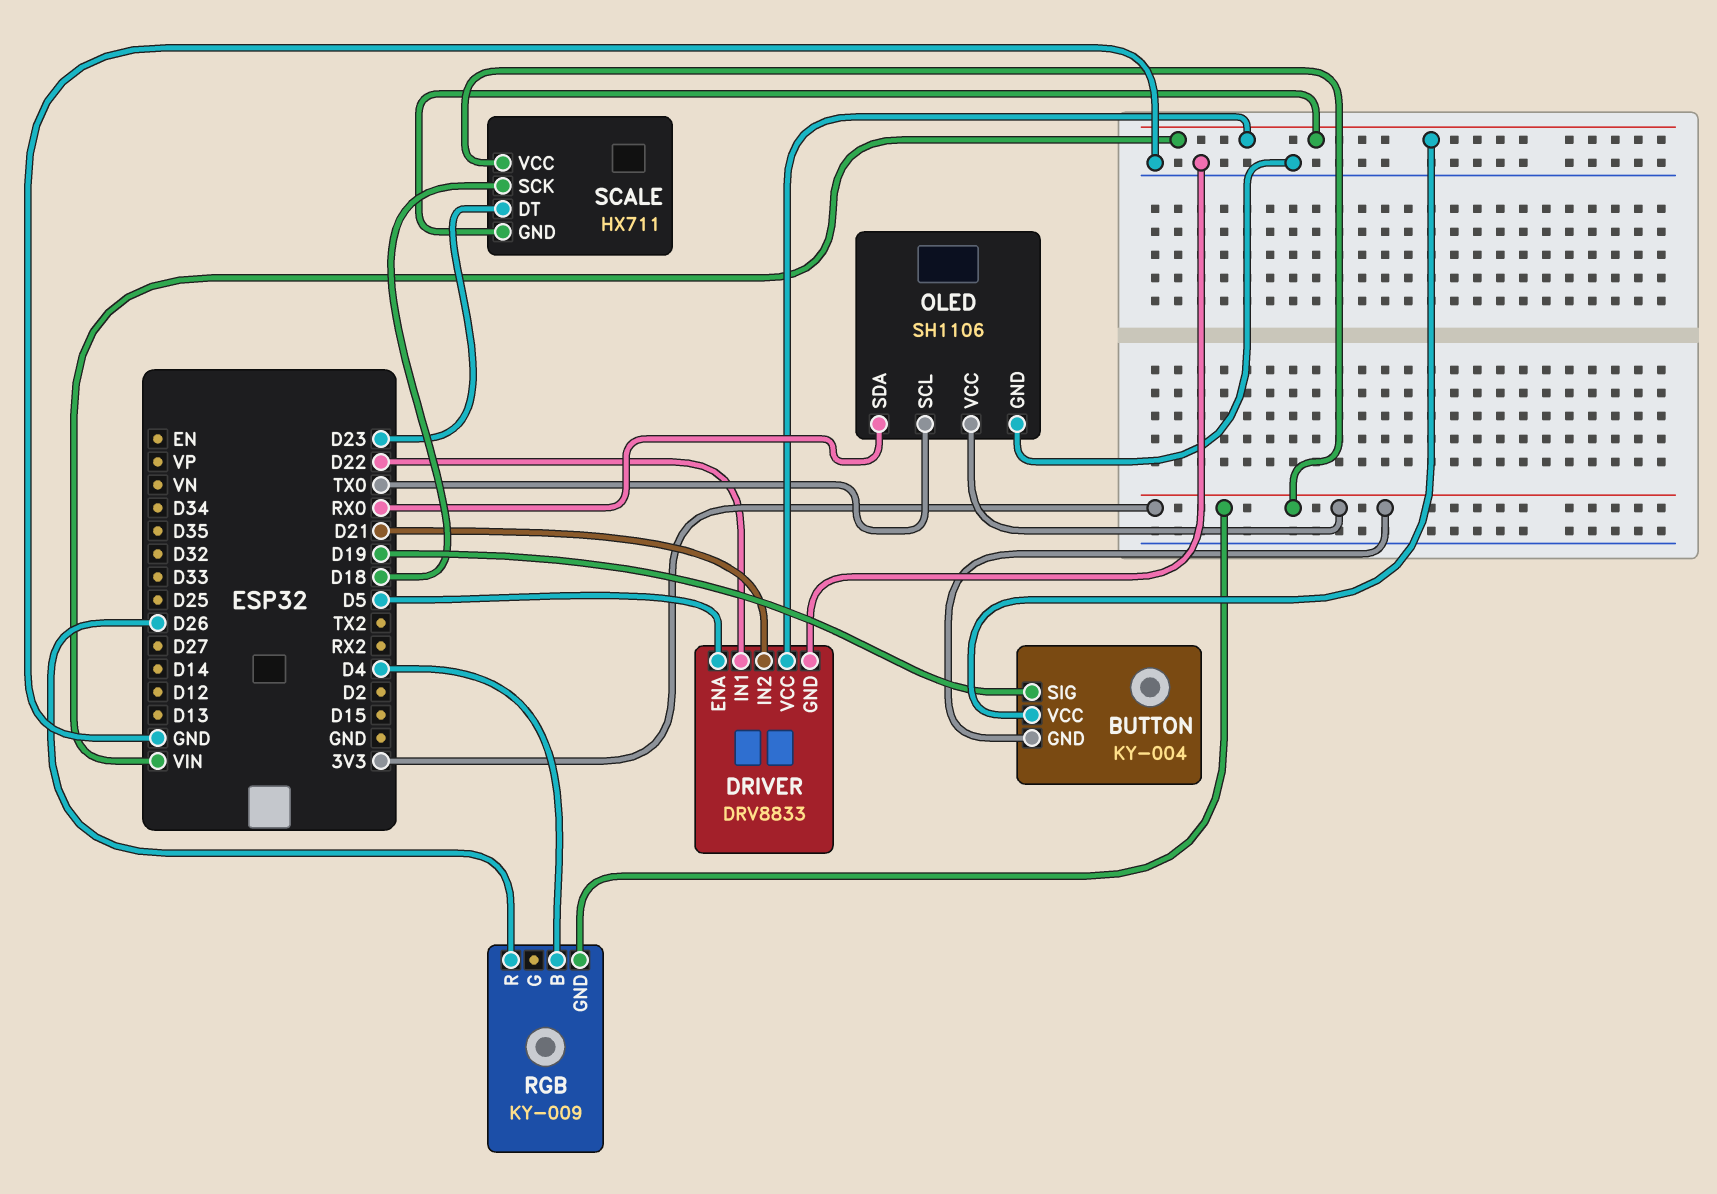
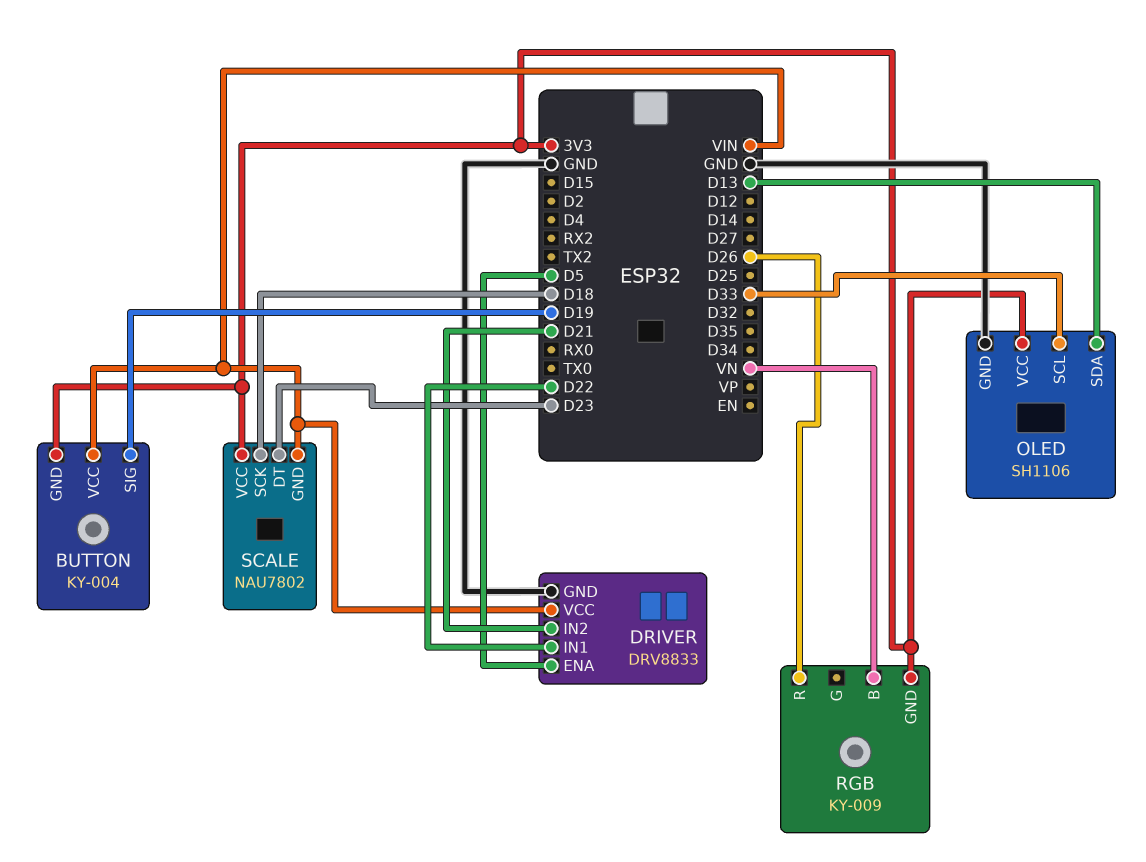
OLED pin SCL: TX0 -> D33
OLED pin SDA: RX0 -> D13
RGB pin B: D4 -> VN
SCALE: HX711 -> NAU7802

